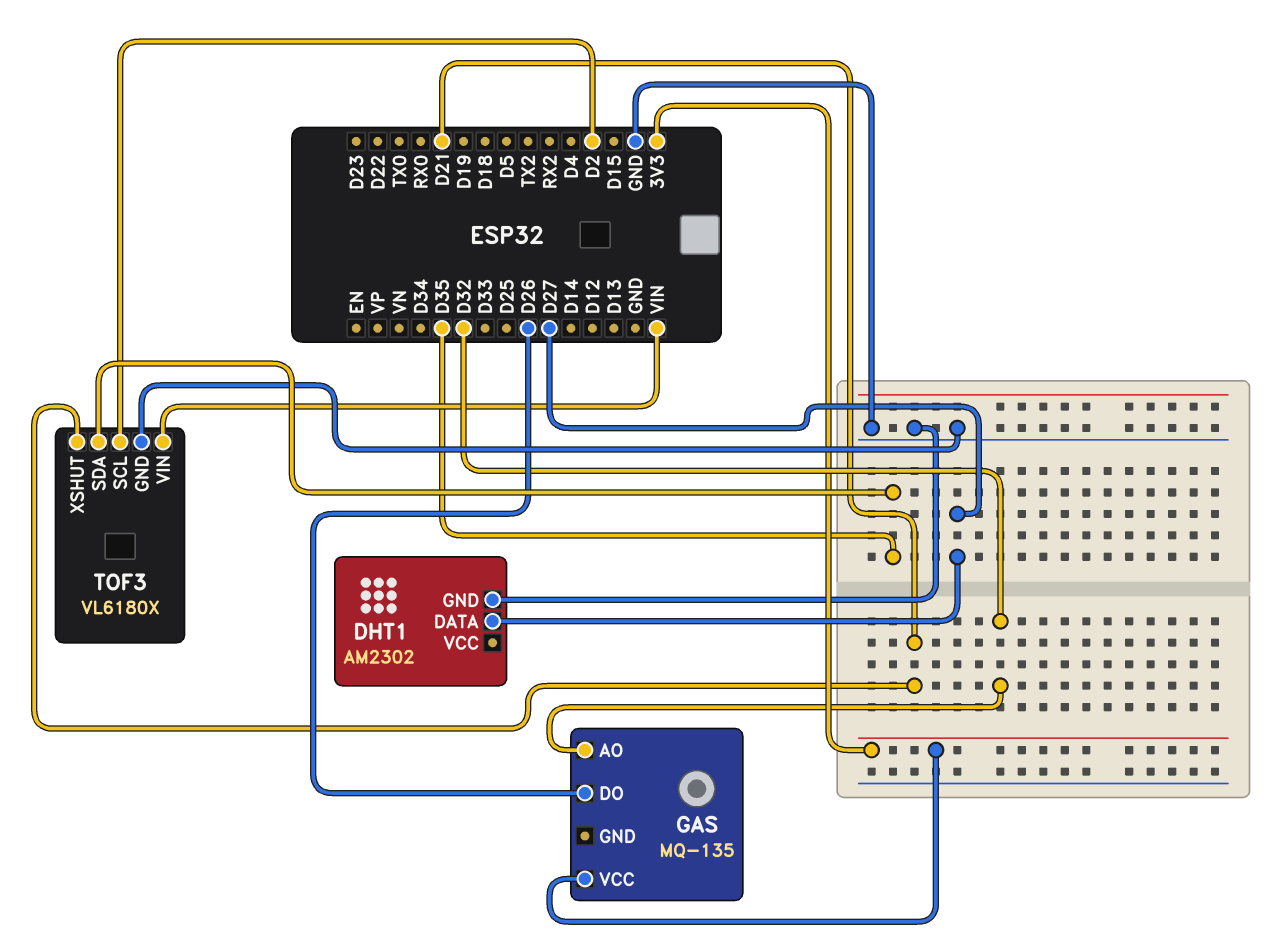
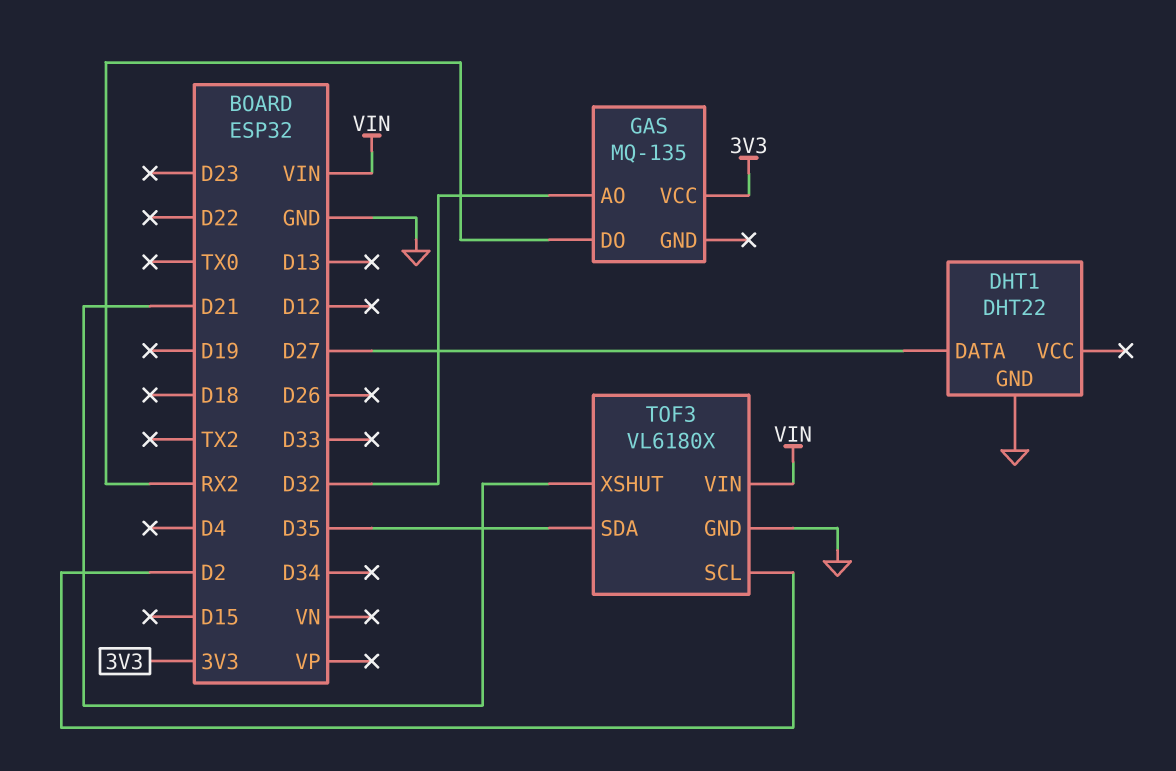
DHT1: AM2302 -> DHT22
GAS pin DO: D26 -> RX2

